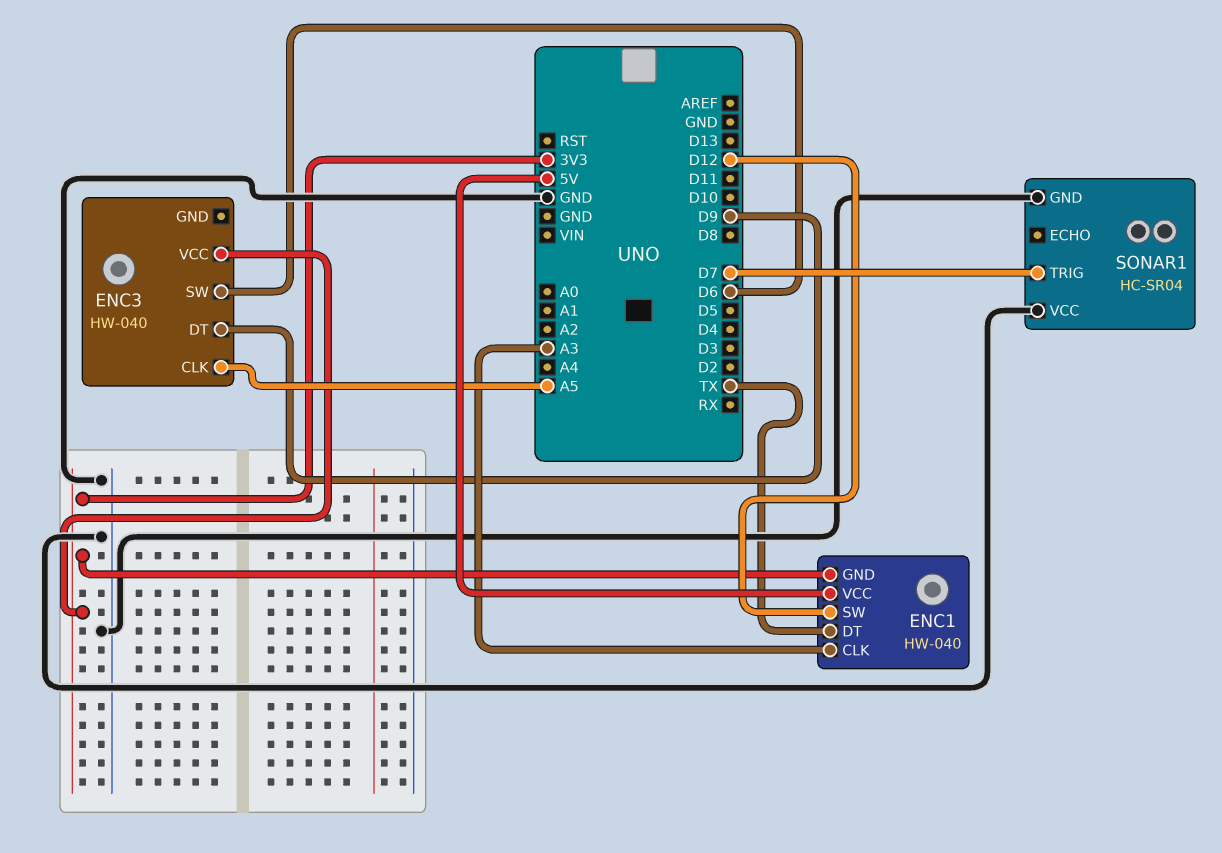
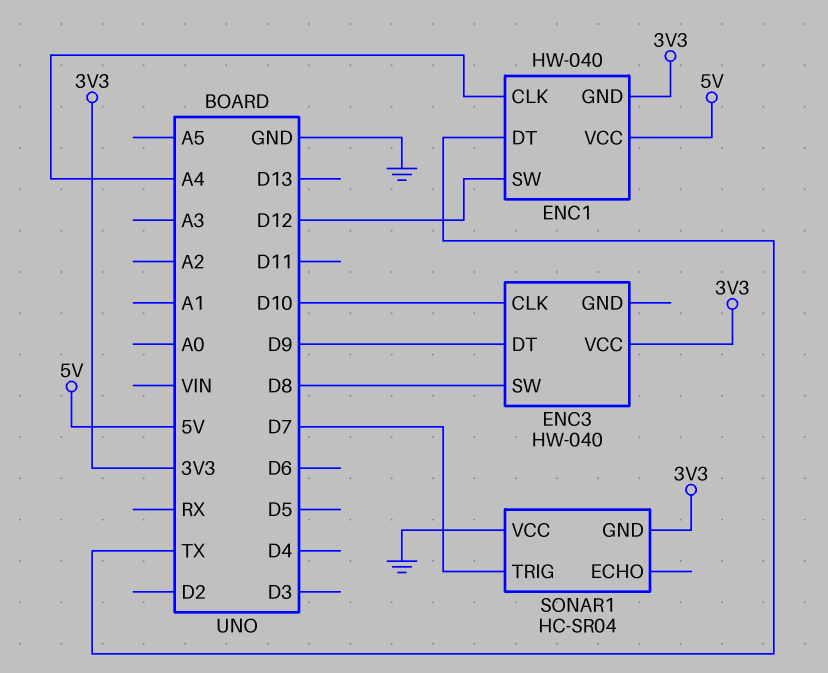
ENC1 pin CLK: A3 -> A4
ENC3 pin CLK: A5 -> D10
ENC3 pin SW: D6 -> D8
SONAR1 pin GND: GND -> 3V3

